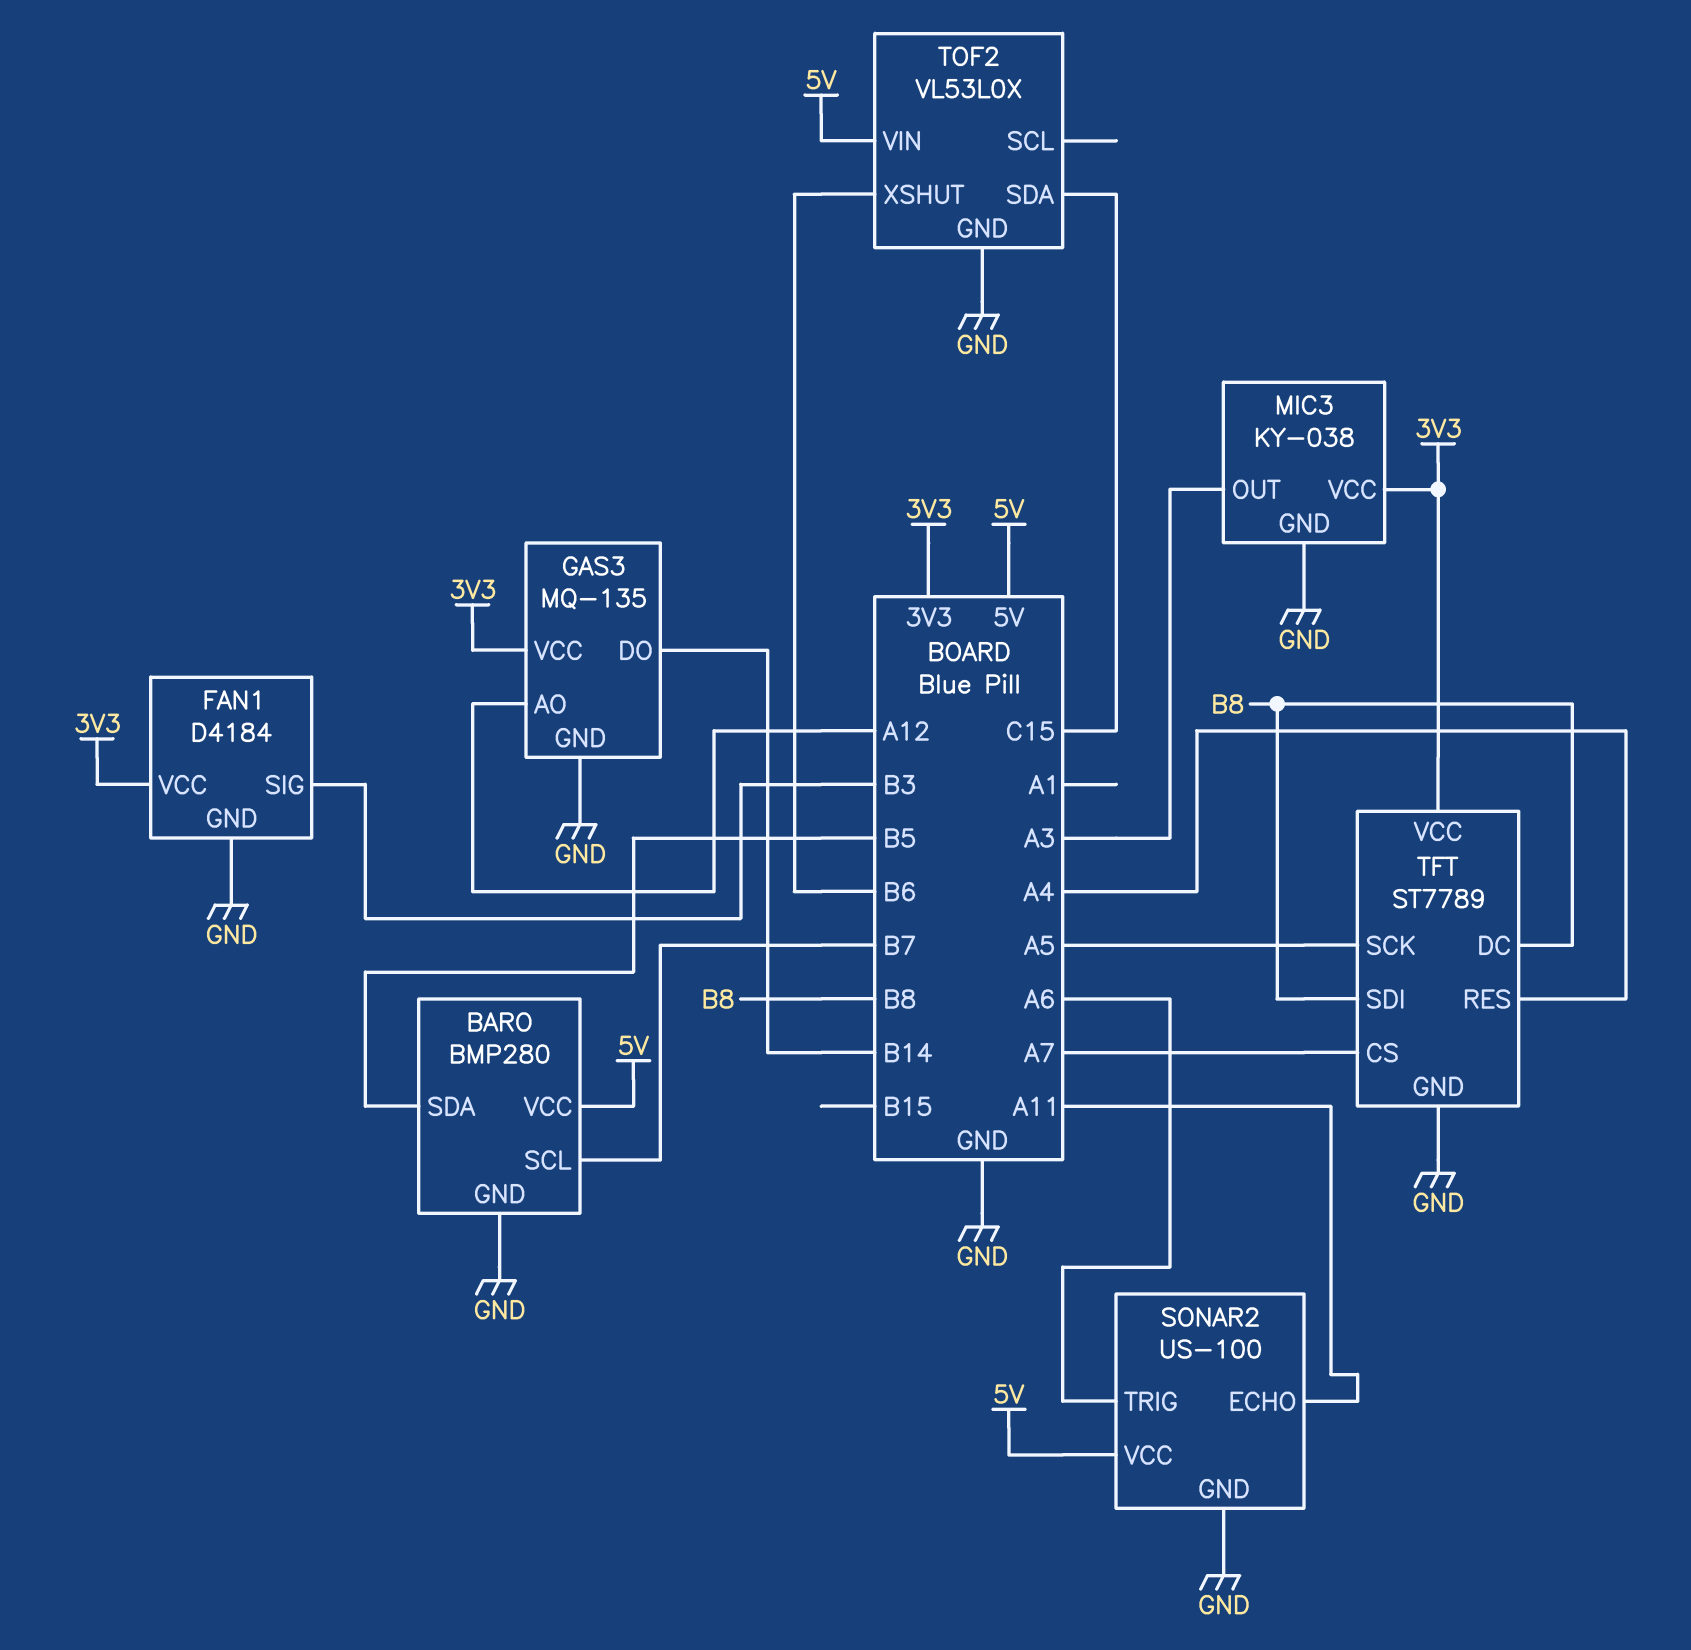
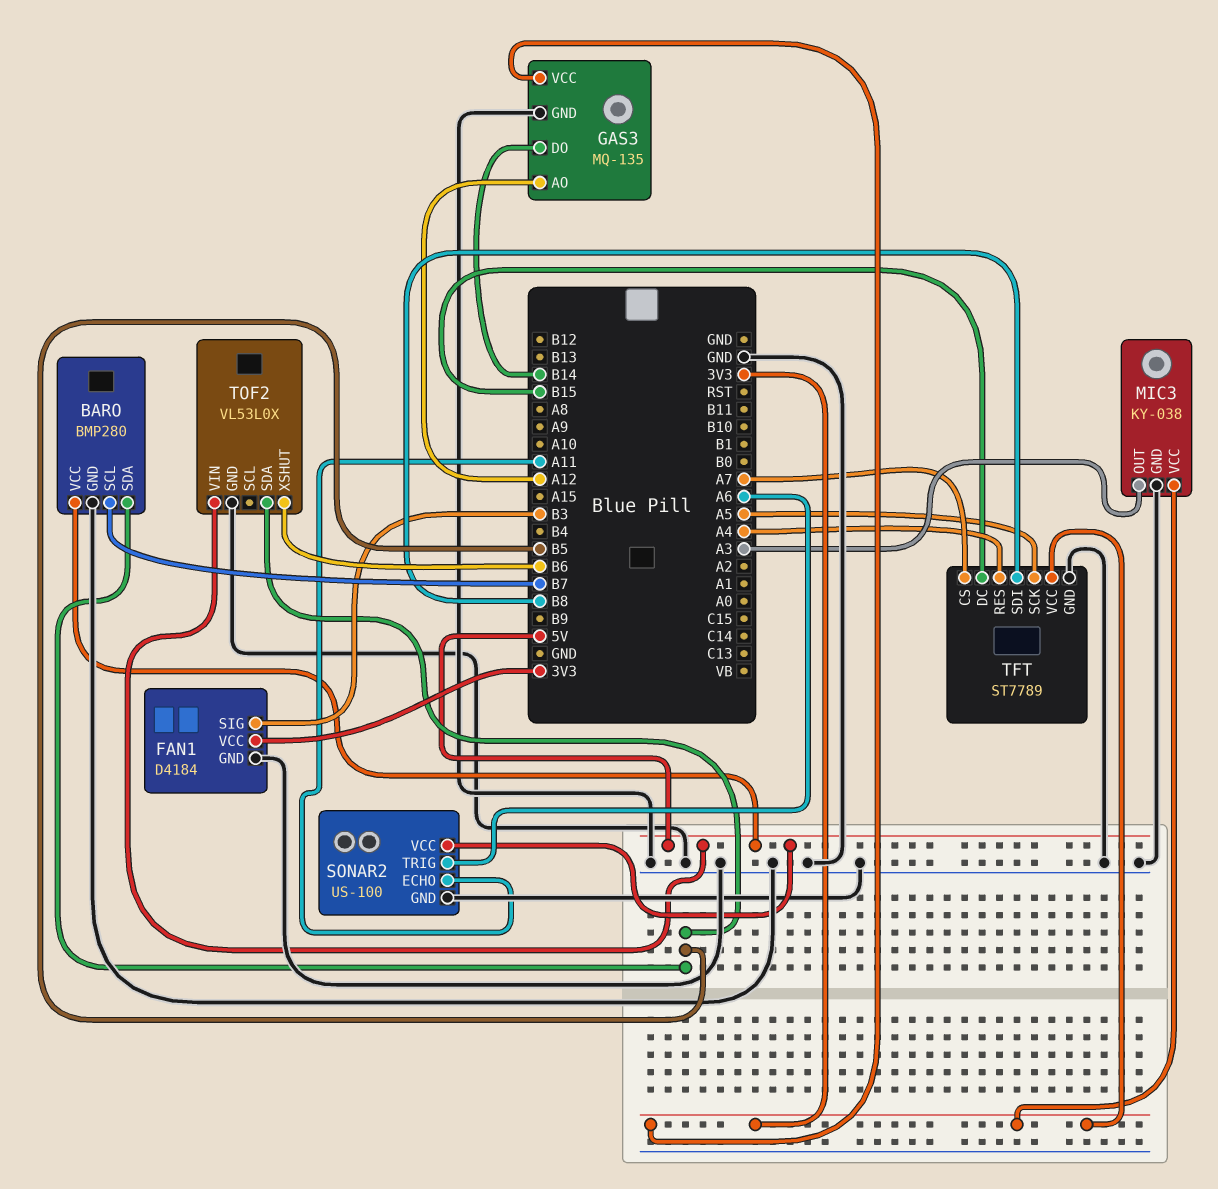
TFT pin DC: B8 -> B15
TOF2 pin SDA: C15 -> B5

